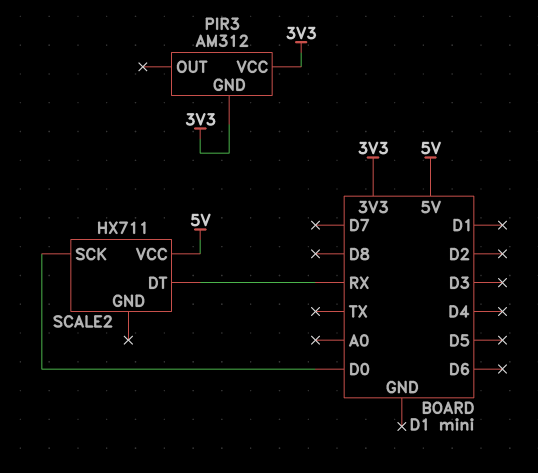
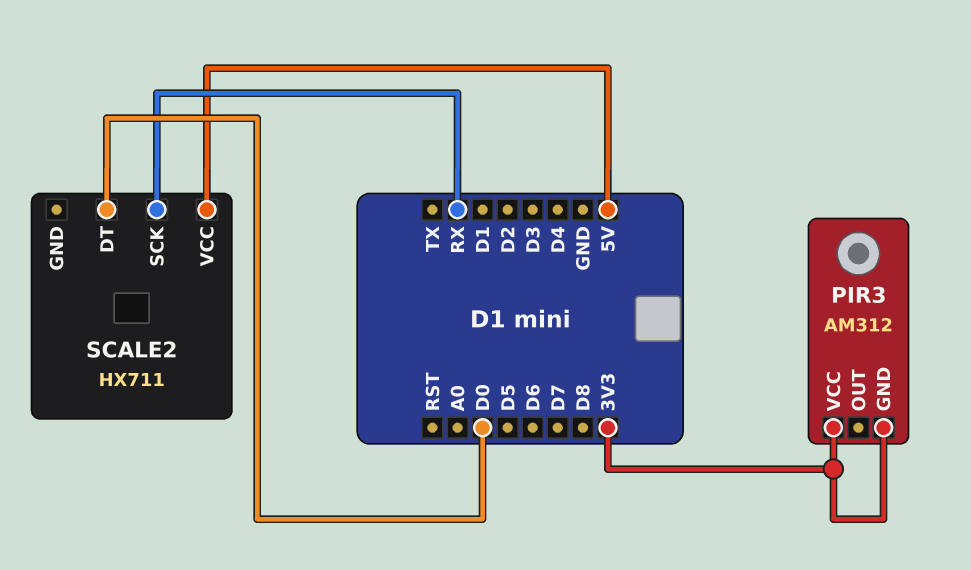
SCALE2 pin DT: RX -> D0
SCALE2 pin SCK: D0 -> RX

